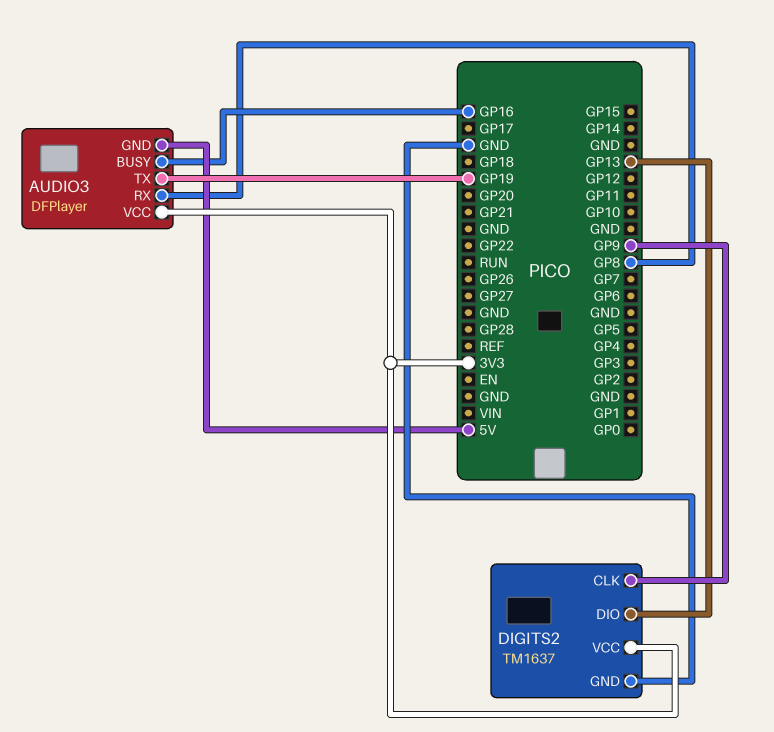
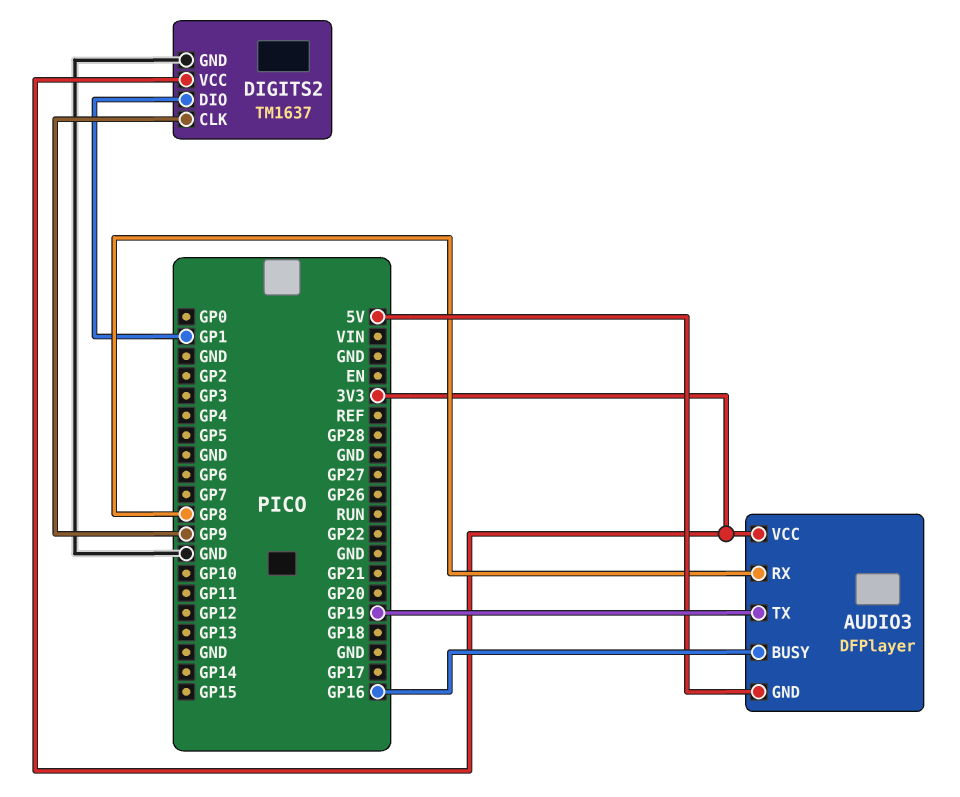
DIGITS2 pin DIO: GP13 -> GP1

